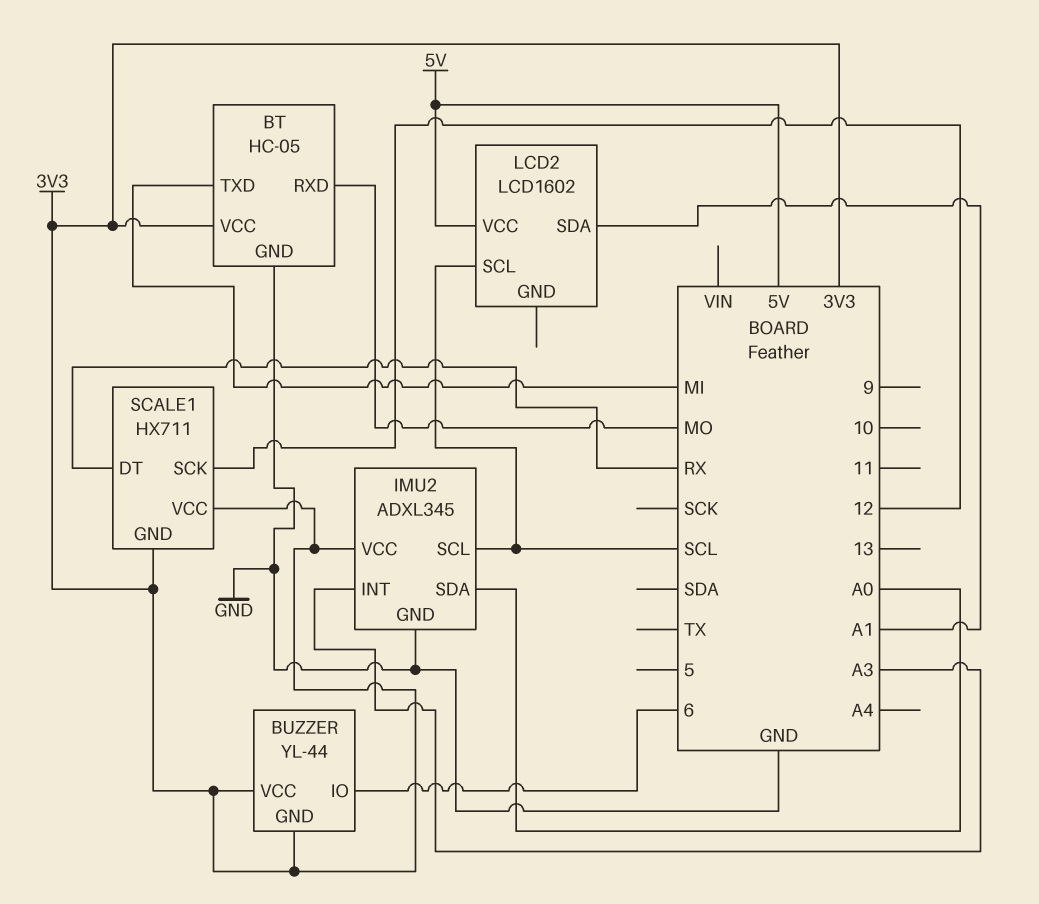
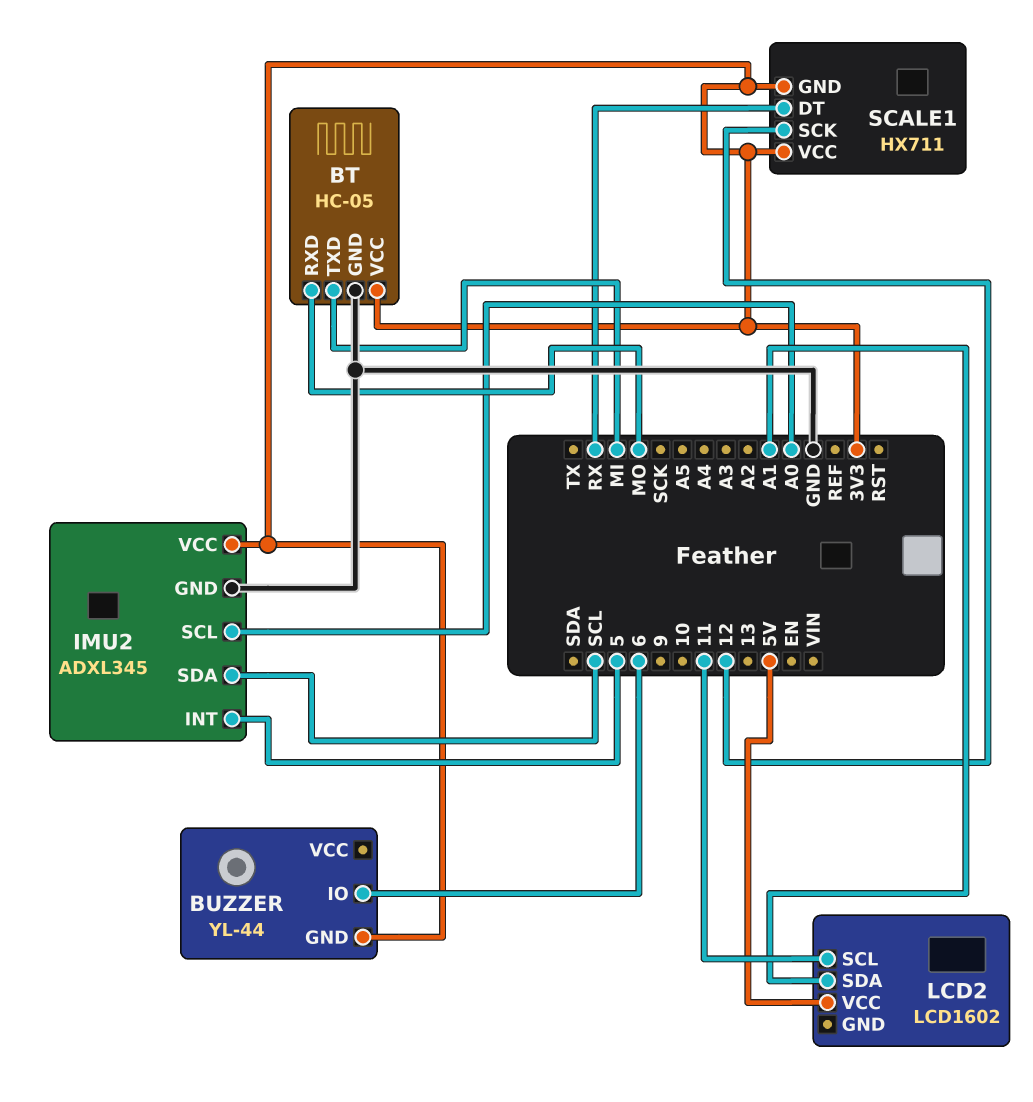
BUZZER pin VCC: 3V3 -> none
IMU2 pin INT: A3 -> 5
IMU2 pin SCL: SCL -> A0
IMU2 pin SDA: A0 -> SCL
LCD2 pin SCL: SCL -> 11

